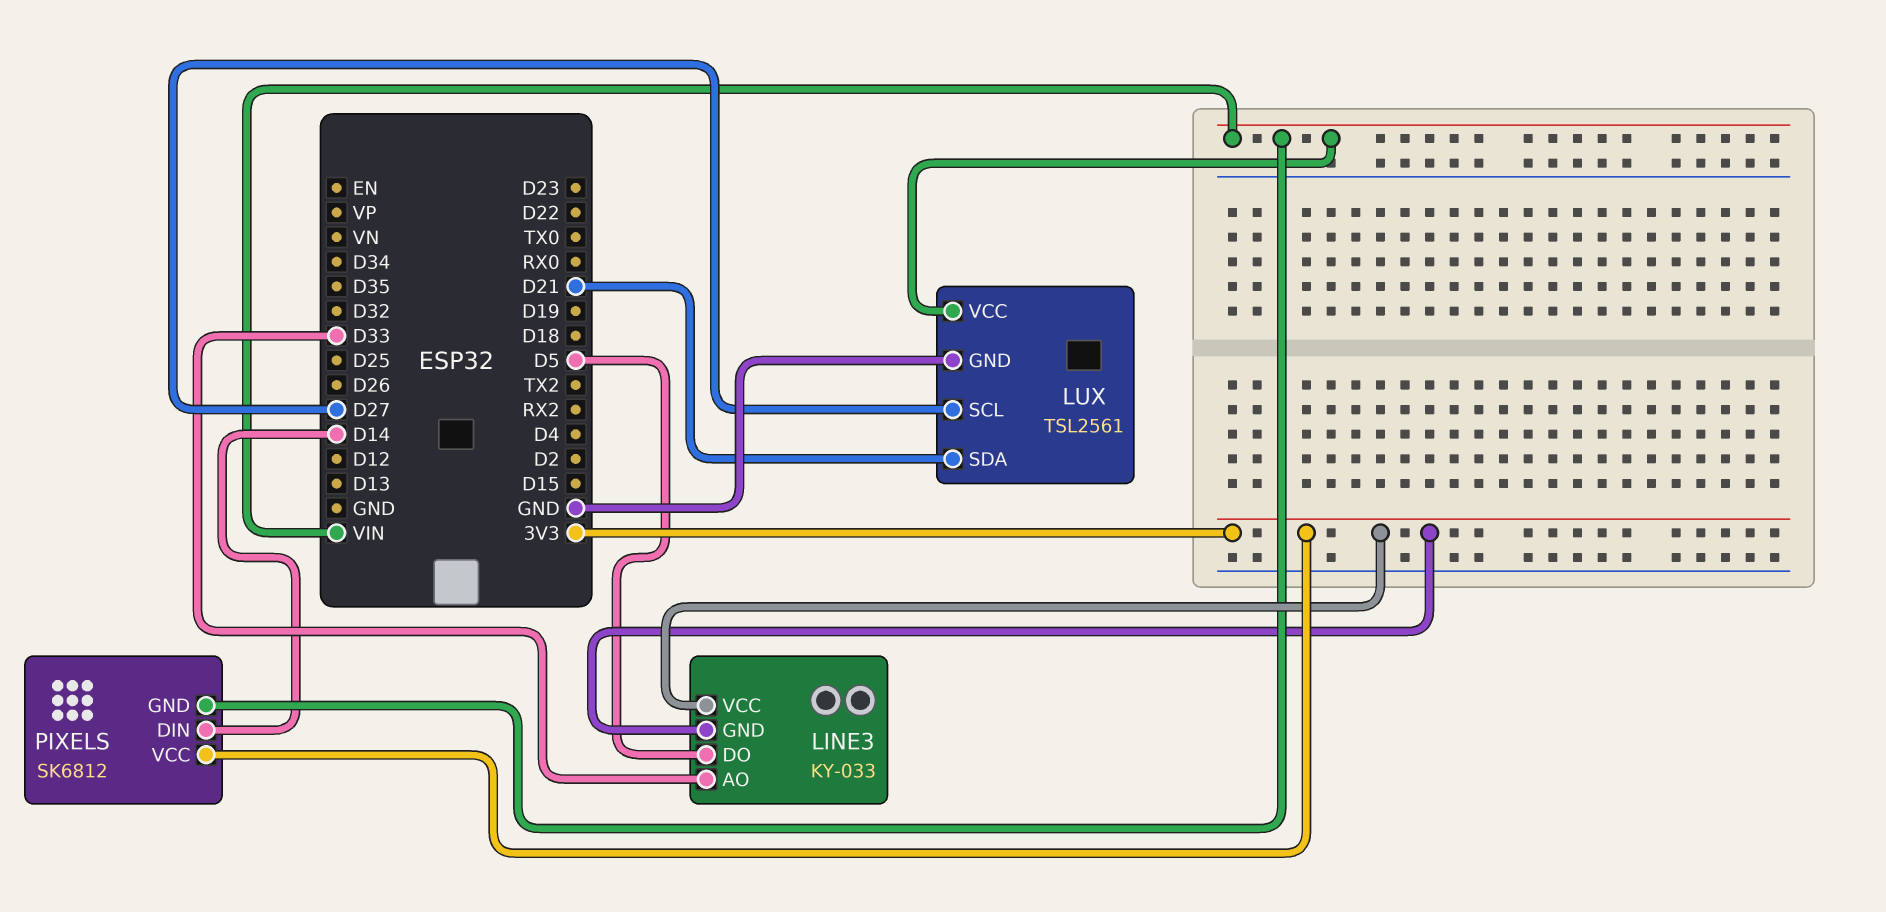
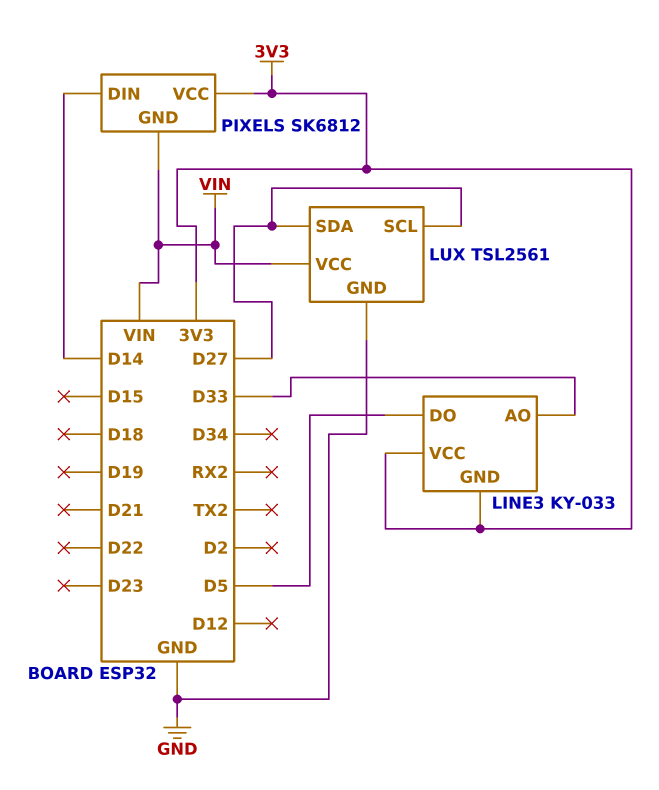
LUX pin SDA: D21 -> D27

